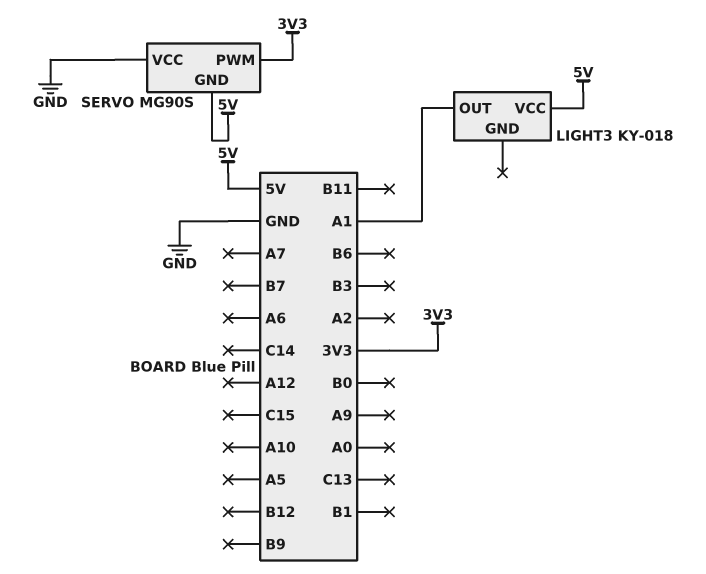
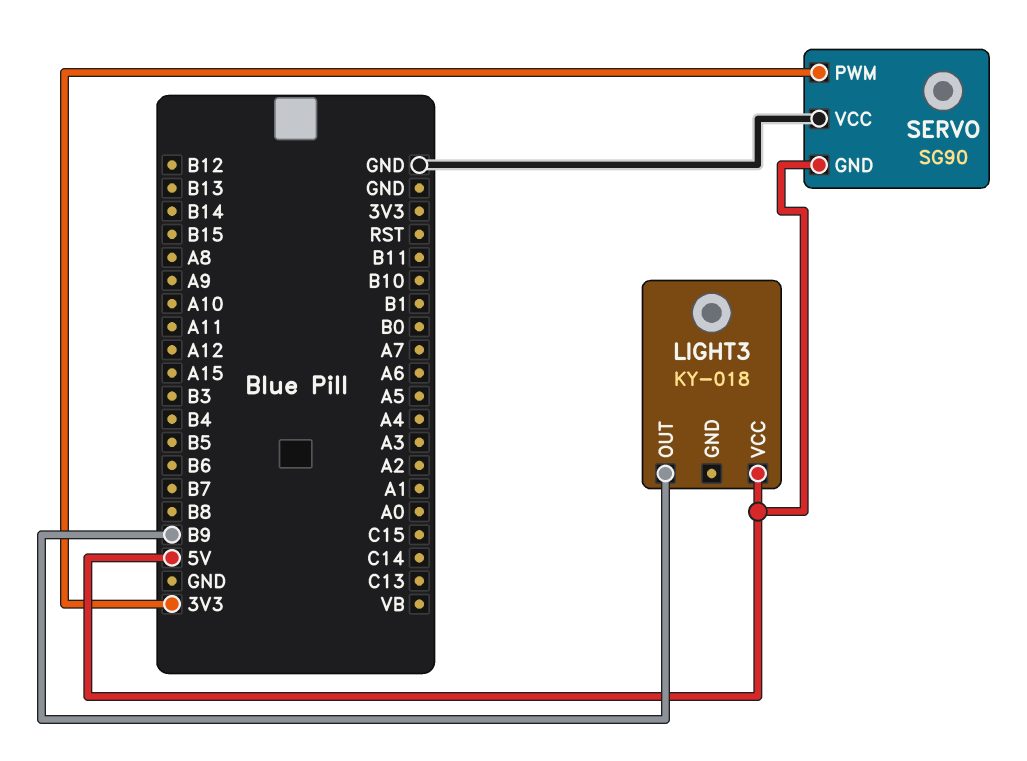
LIGHT3 pin OUT: A1 -> B9
SERVO: MG90S -> SG90

